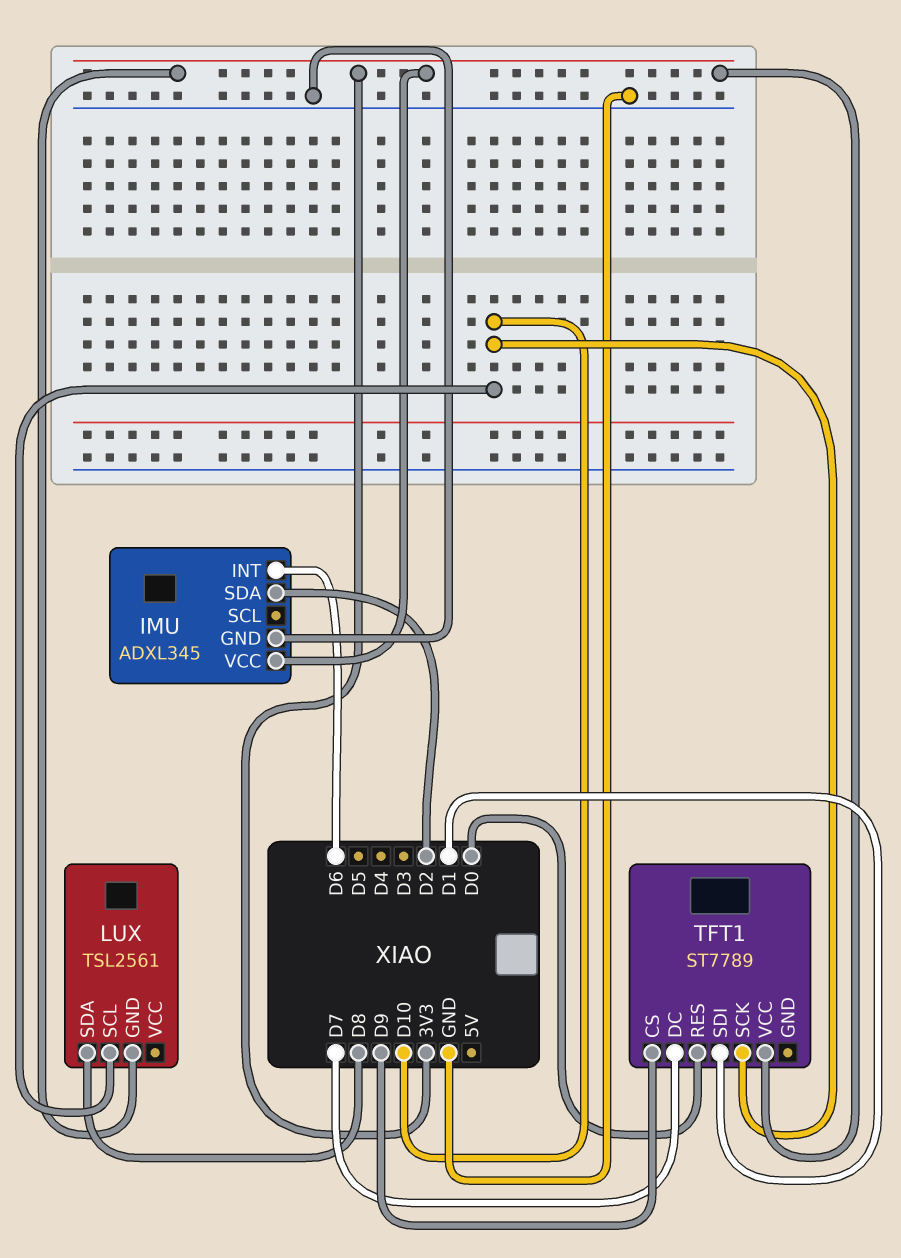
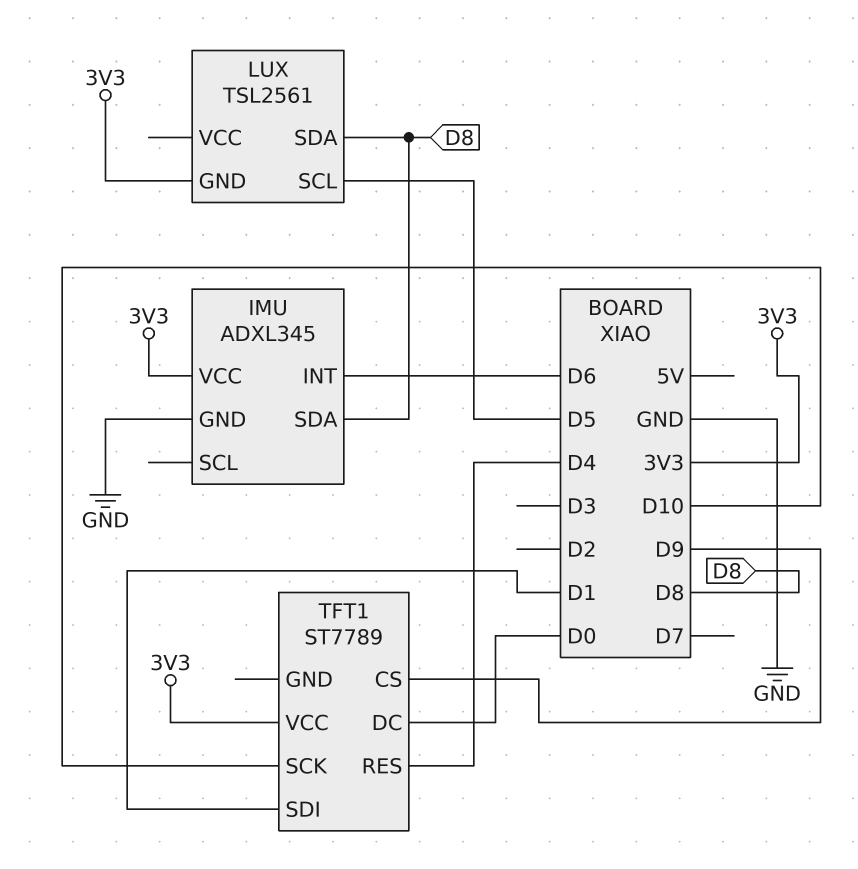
IMU pin SDA: D2 -> D8
LUX pin SCL: D10 -> D5
TFT1 pin DC: D7 -> D0
TFT1 pin RES: D0 -> D4

